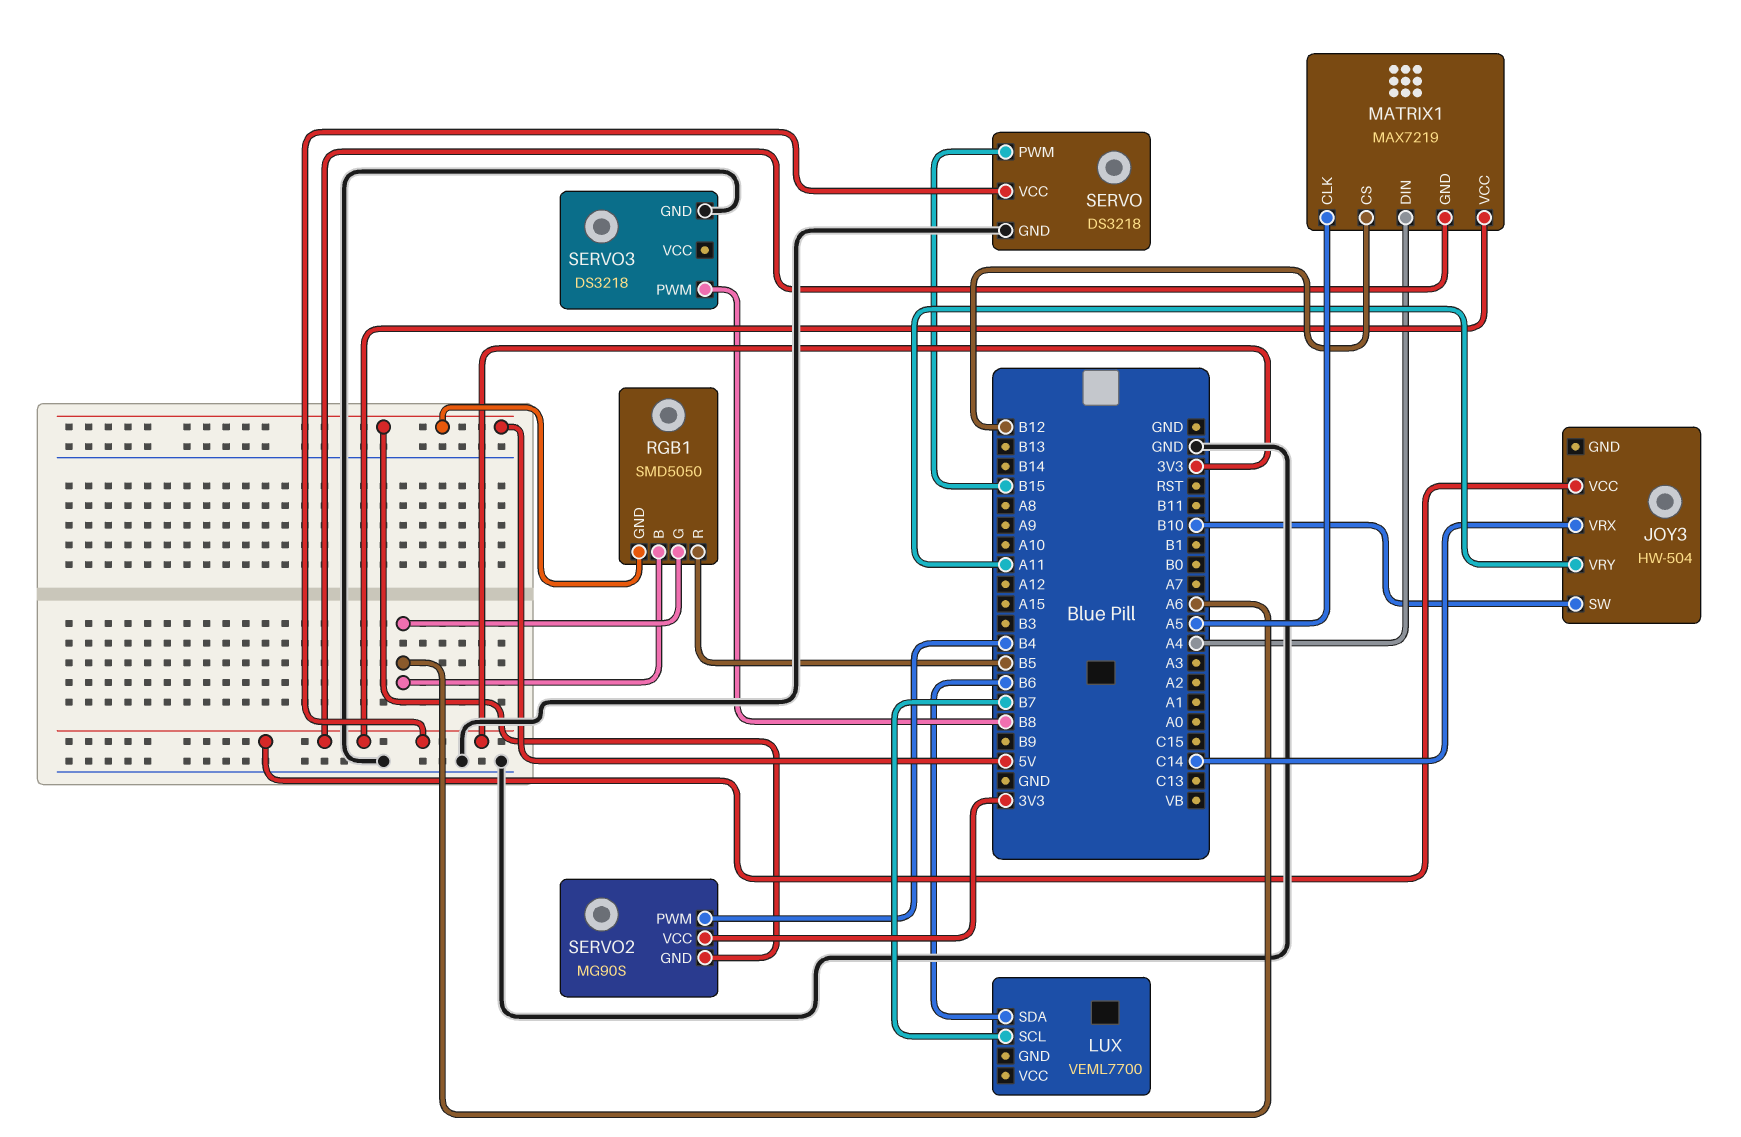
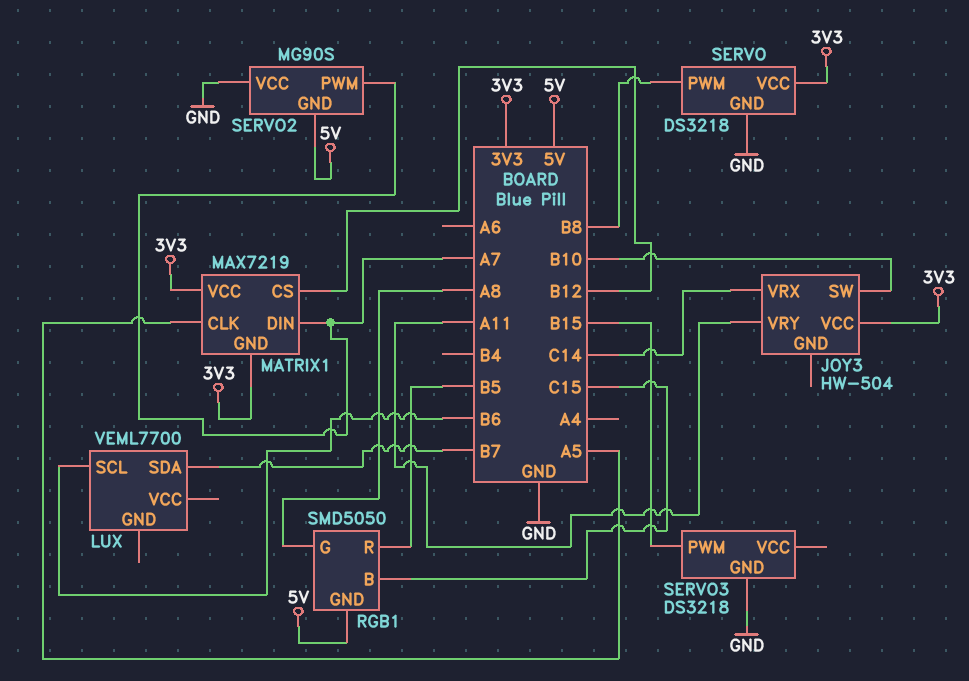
LUX pin SCL: B7 -> B6
LUX pin SDA: B6 -> B7
MATRIX1 pin DIN: A4 -> A7
RGB1 pin B: A6 -> C15
RGB1 pin G: A6 -> A8
SERVO pin PWM: B15 -> B8
SERVO2 pin PWM: B4 -> A7
SERVO2 pin VCC: 3V3 -> GND
SERVO3 pin PWM: B8 -> B15

